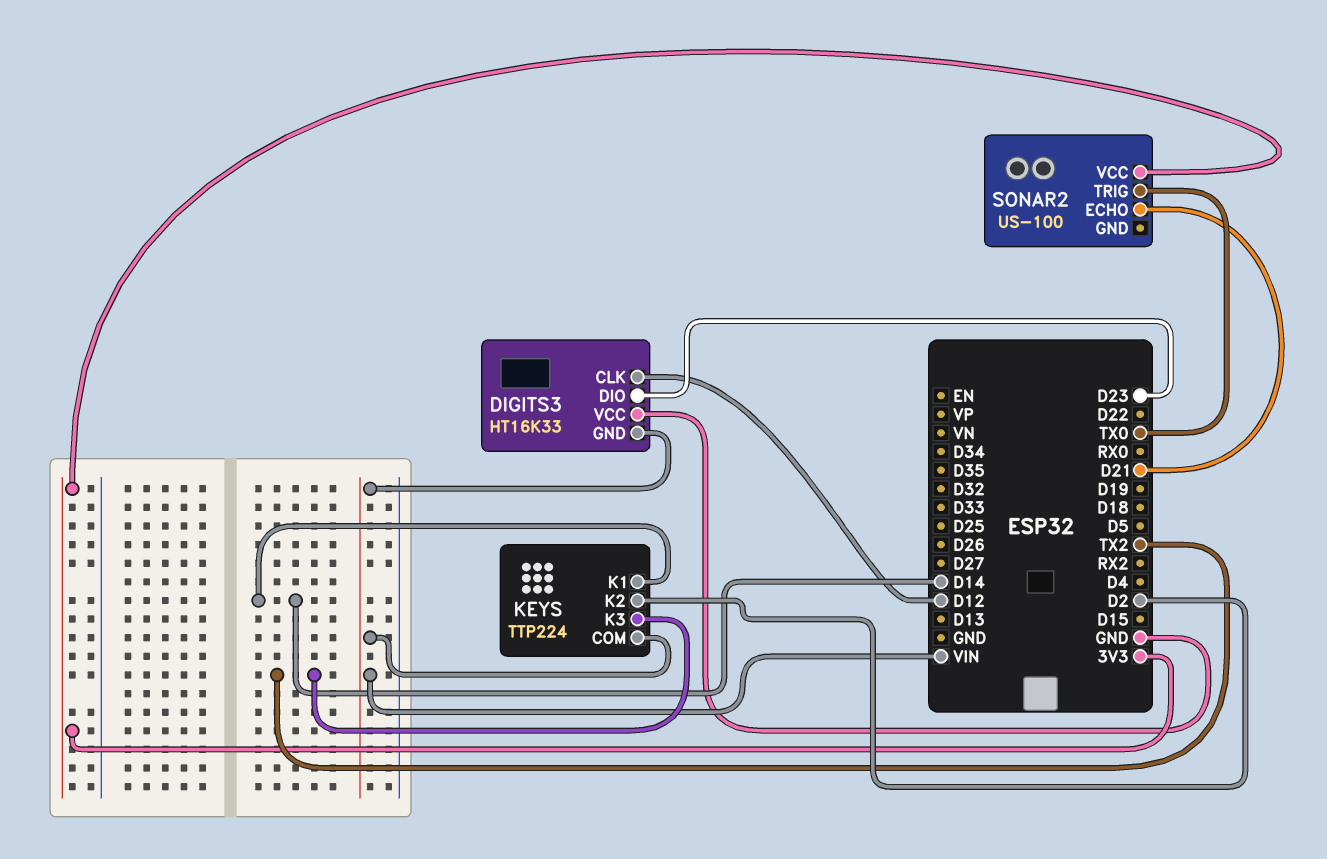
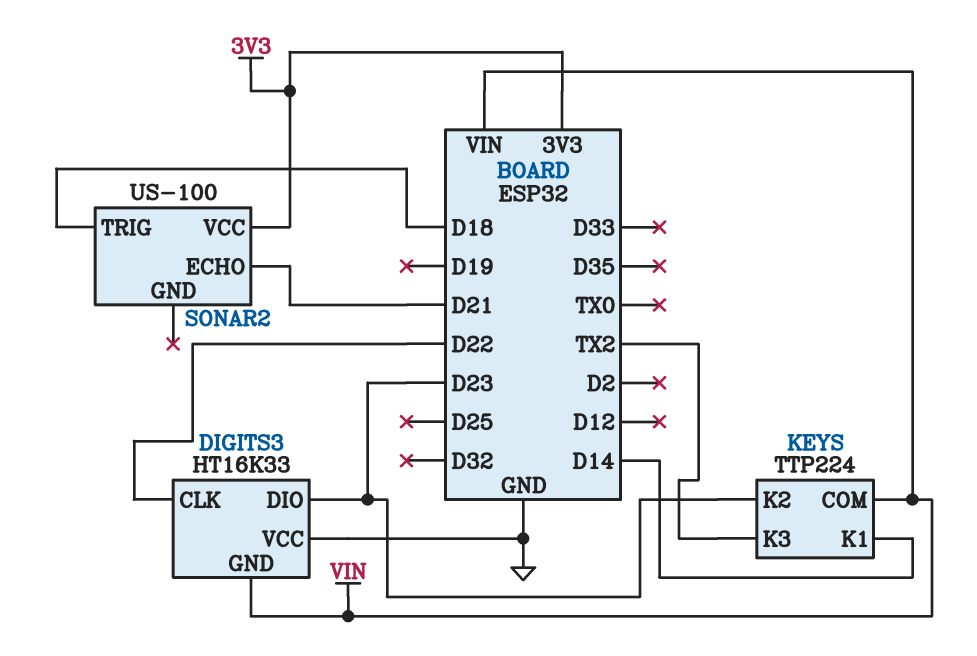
DIGITS3 pin CLK: D12 -> D22
KEYS pin K2: D2 -> D23
SONAR2 pin TRIG: TX0 -> D18

